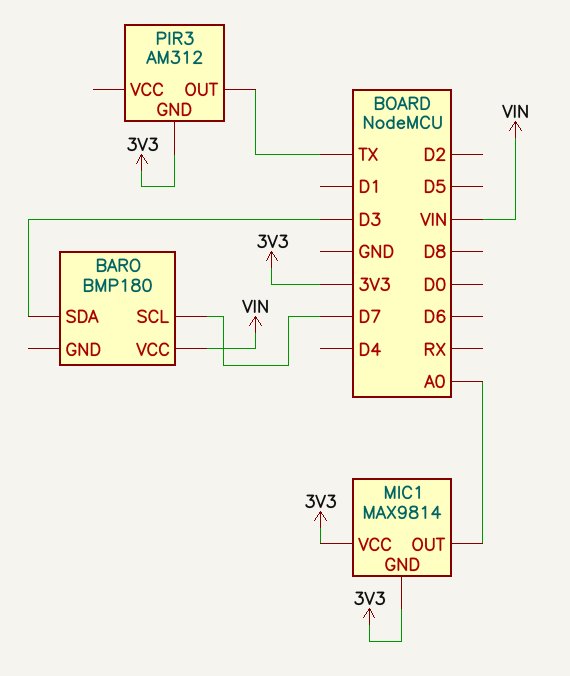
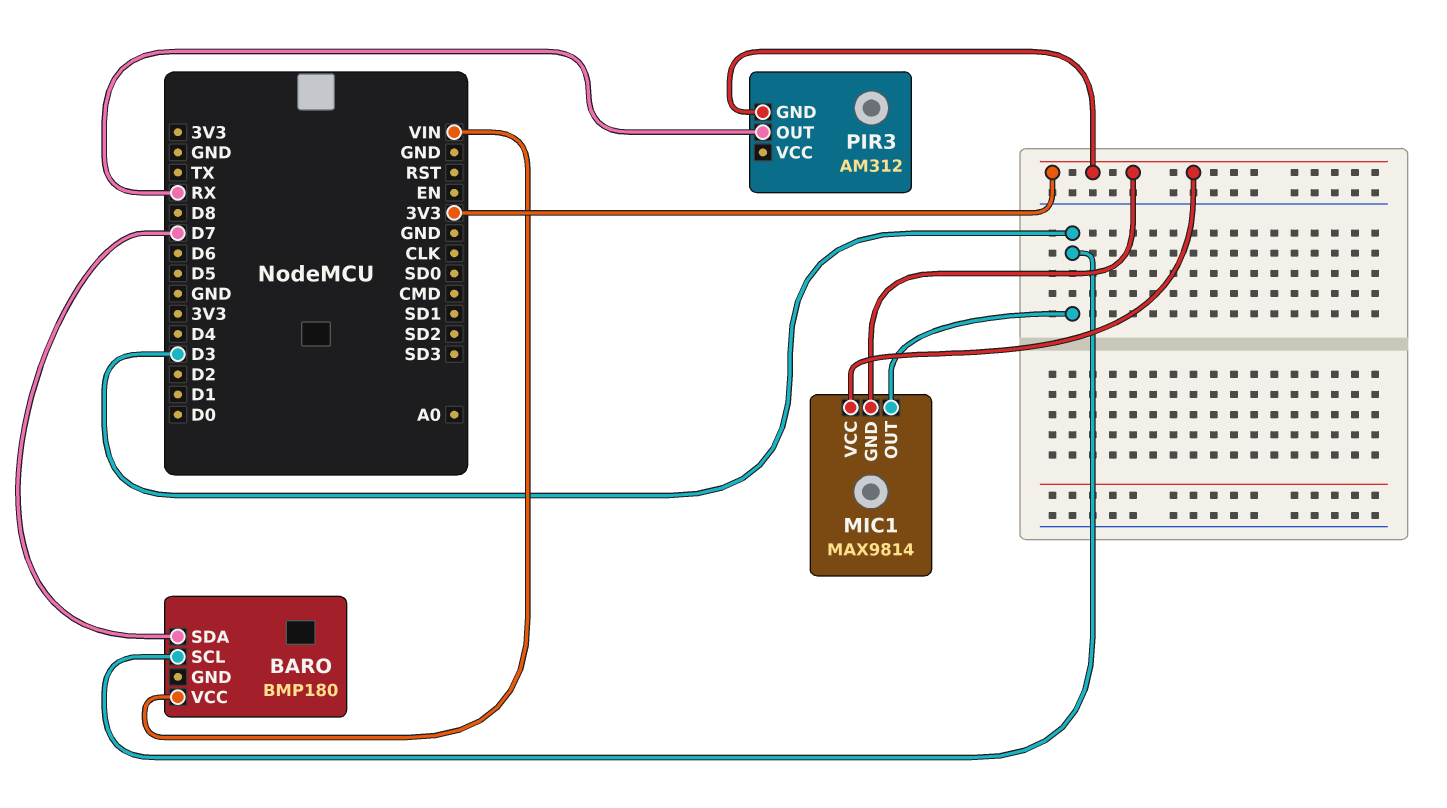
BARO pin SCL: D7 -> D3
BARO pin SDA: D3 -> D7
MIC1 pin OUT: A0 -> D3
PIR3 pin OUT: TX -> RX

